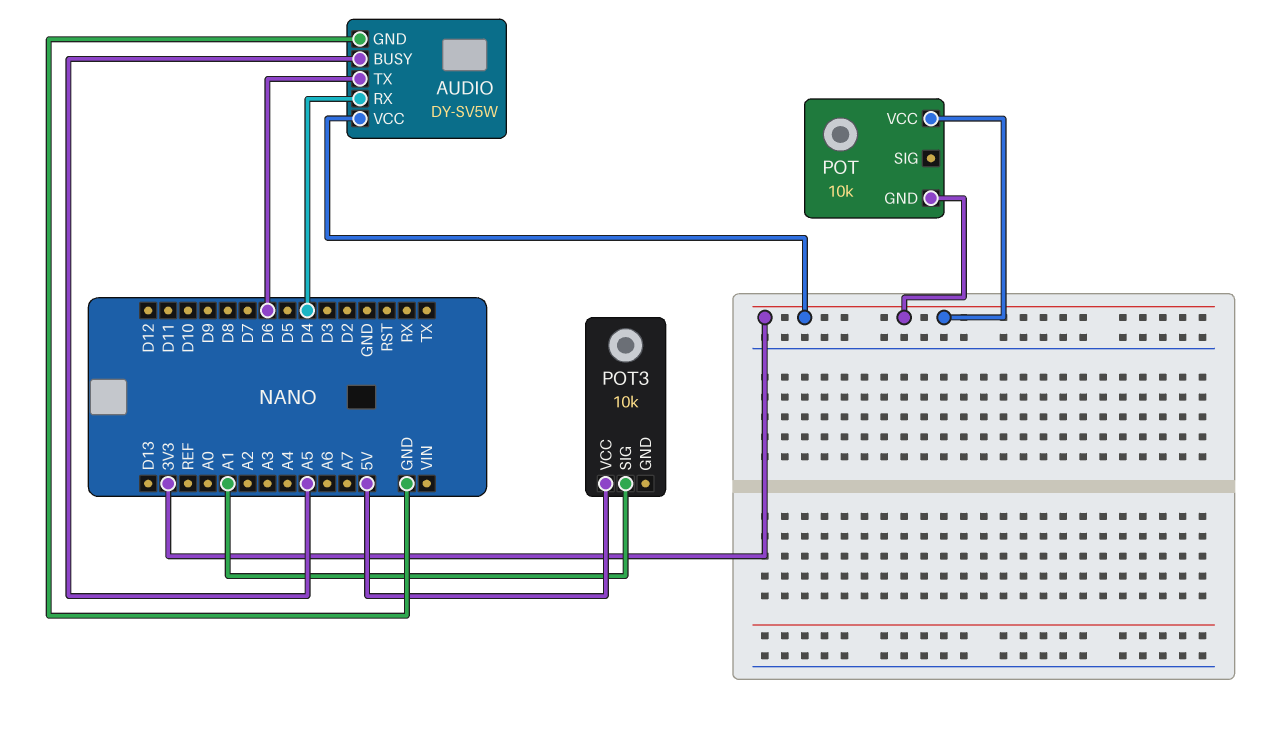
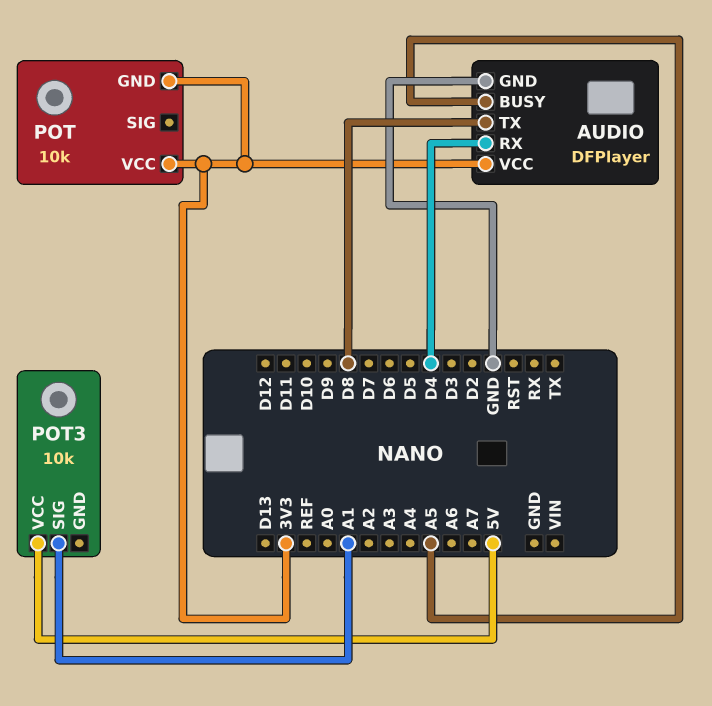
AUDIO: DY-SV5W -> DFPlayer
AUDIO pin TX: D6 -> D8

